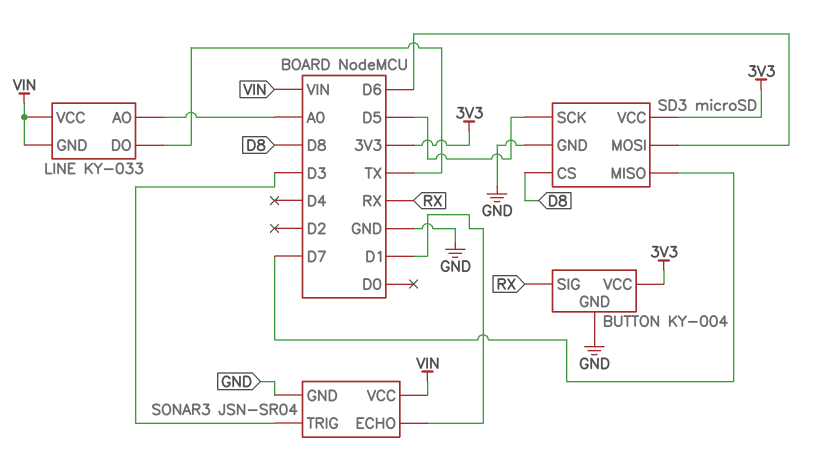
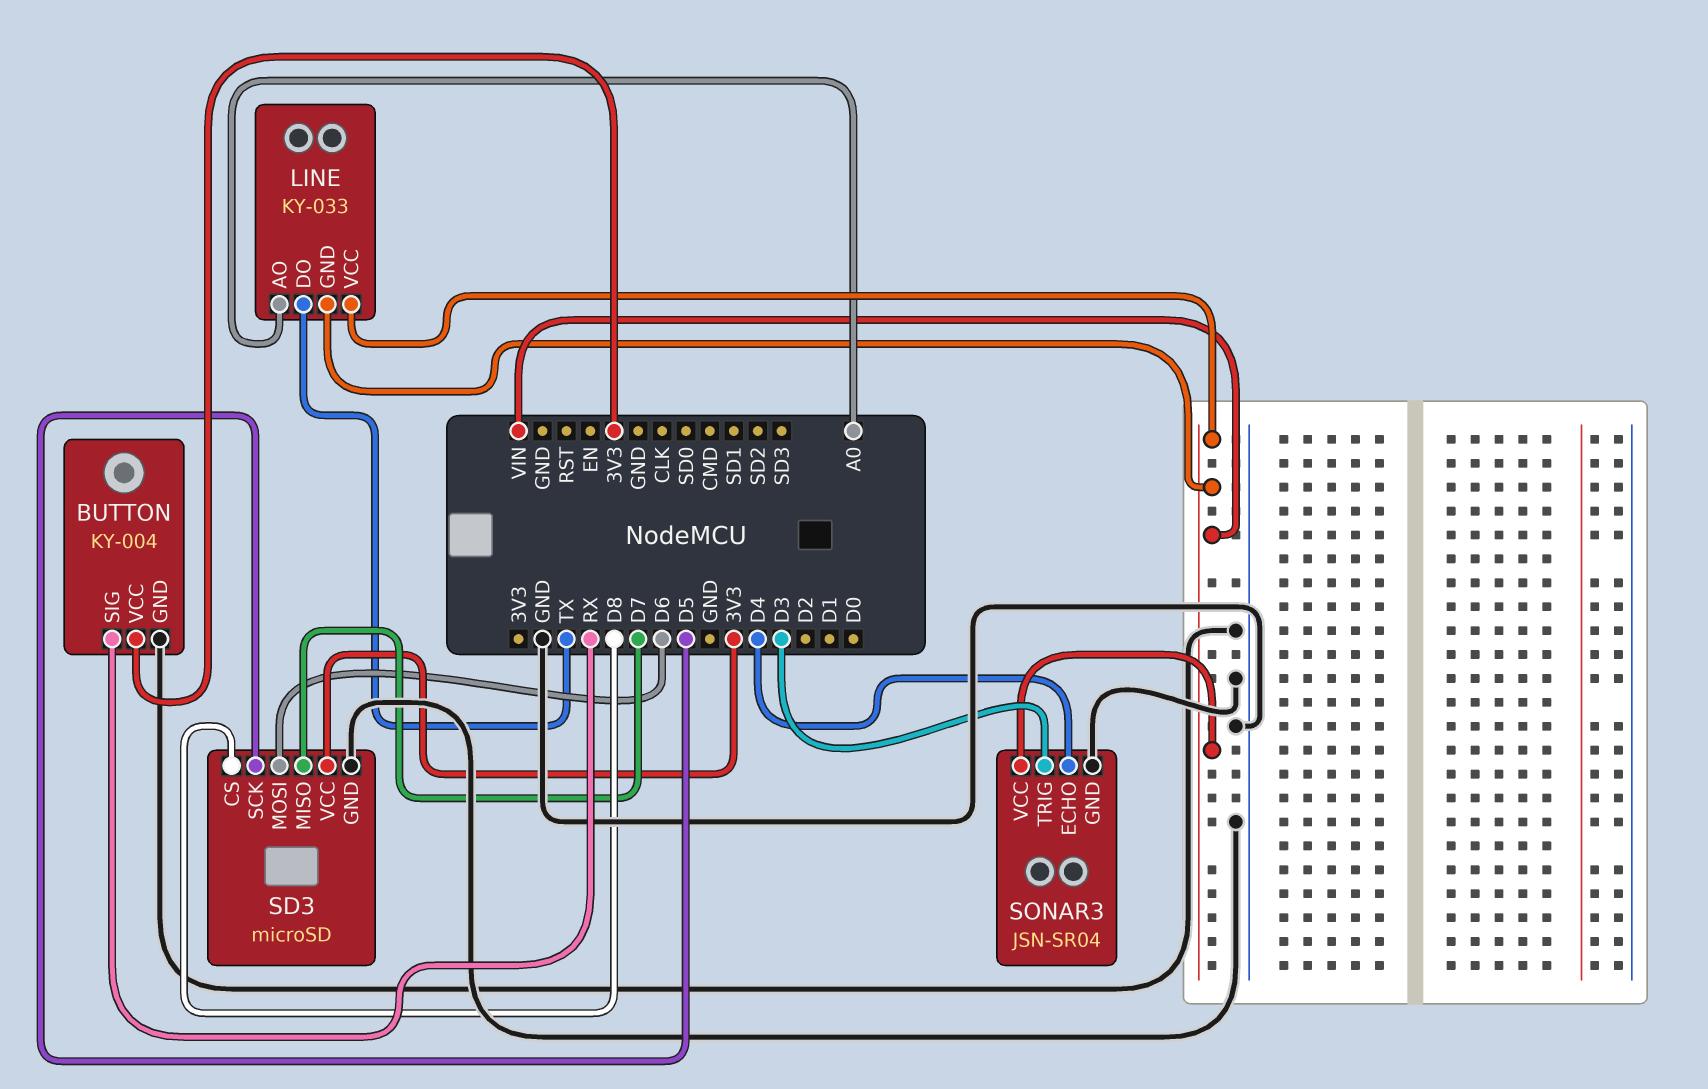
SONAR3 pin ECHO: D1 -> D4

